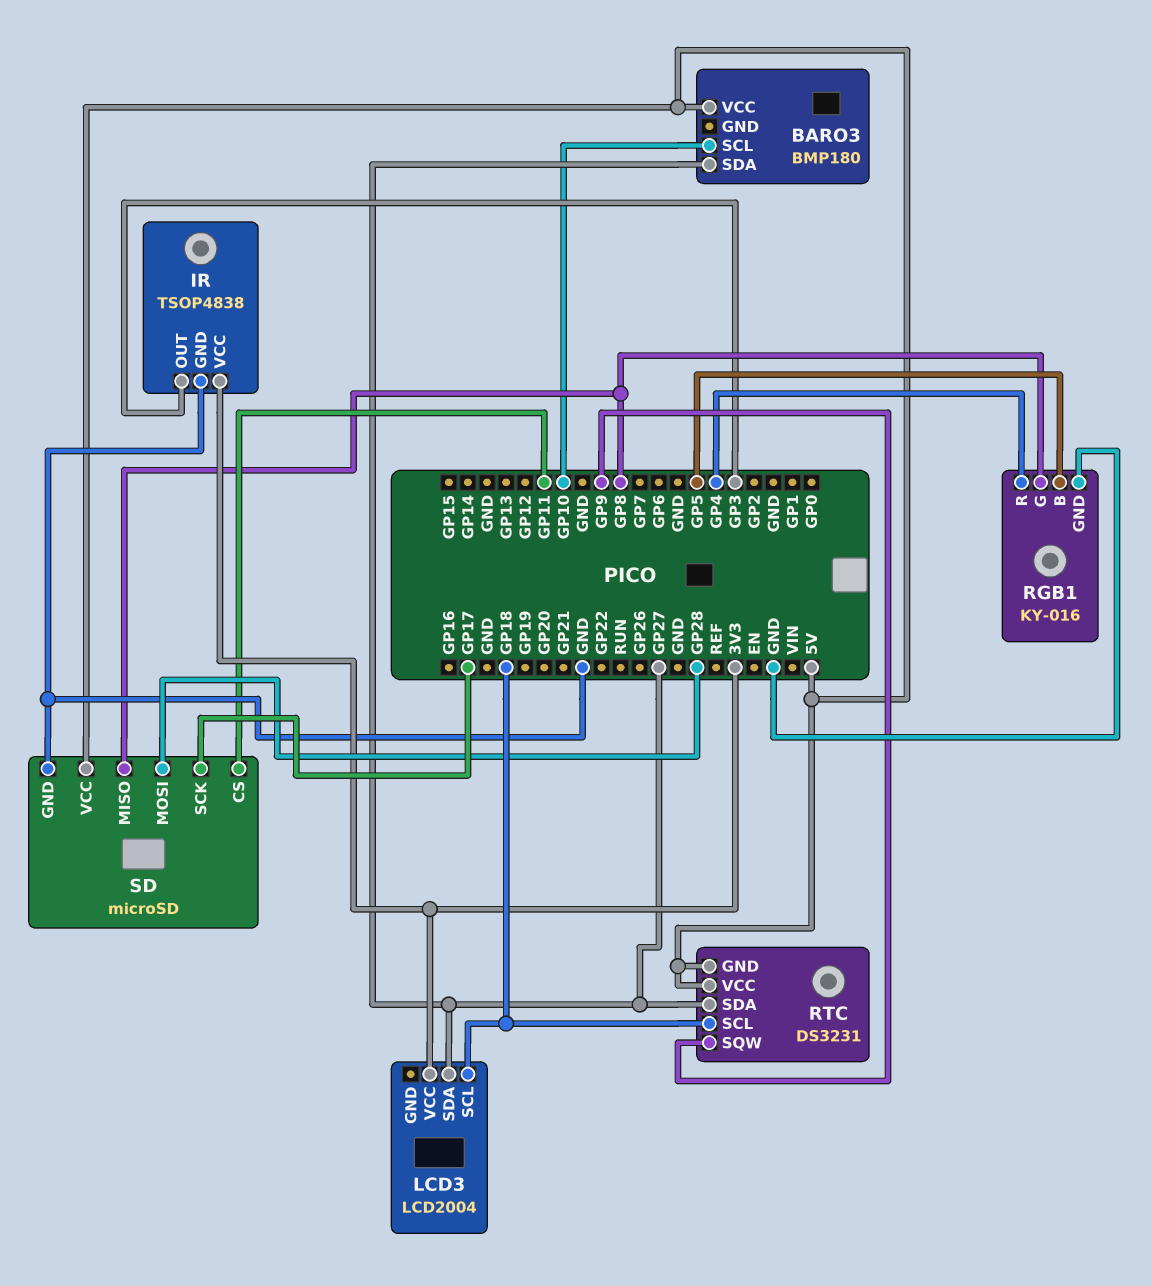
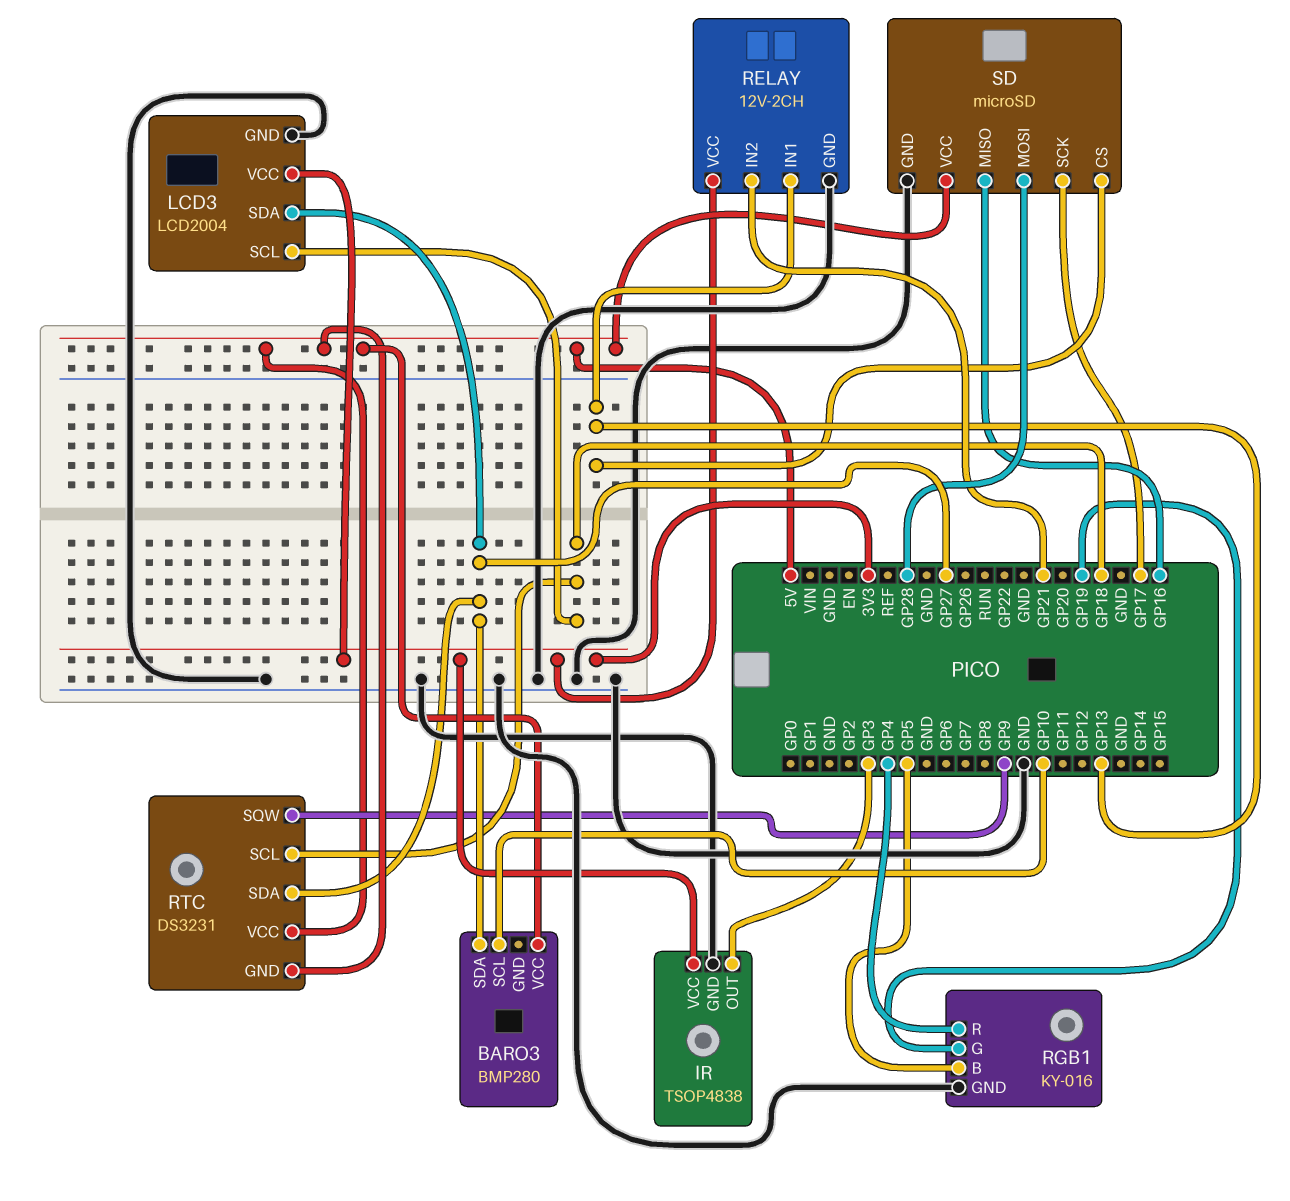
BARO3: BMP180 -> BMP280
LCD3 pin GND: none -> GND
RELAY: none -> 12V-2CH
RELAY pin GND: none -> GND
RELAY pin IN1: none -> GP13
RELAY pin IN2: none -> GP21
RELAY pin VCC: none -> 3V3
RGB1 pin G: GP8 -> GP19
SD pin CS: GP11 -> GP13
SD pin MISO: GP8 -> GP16

